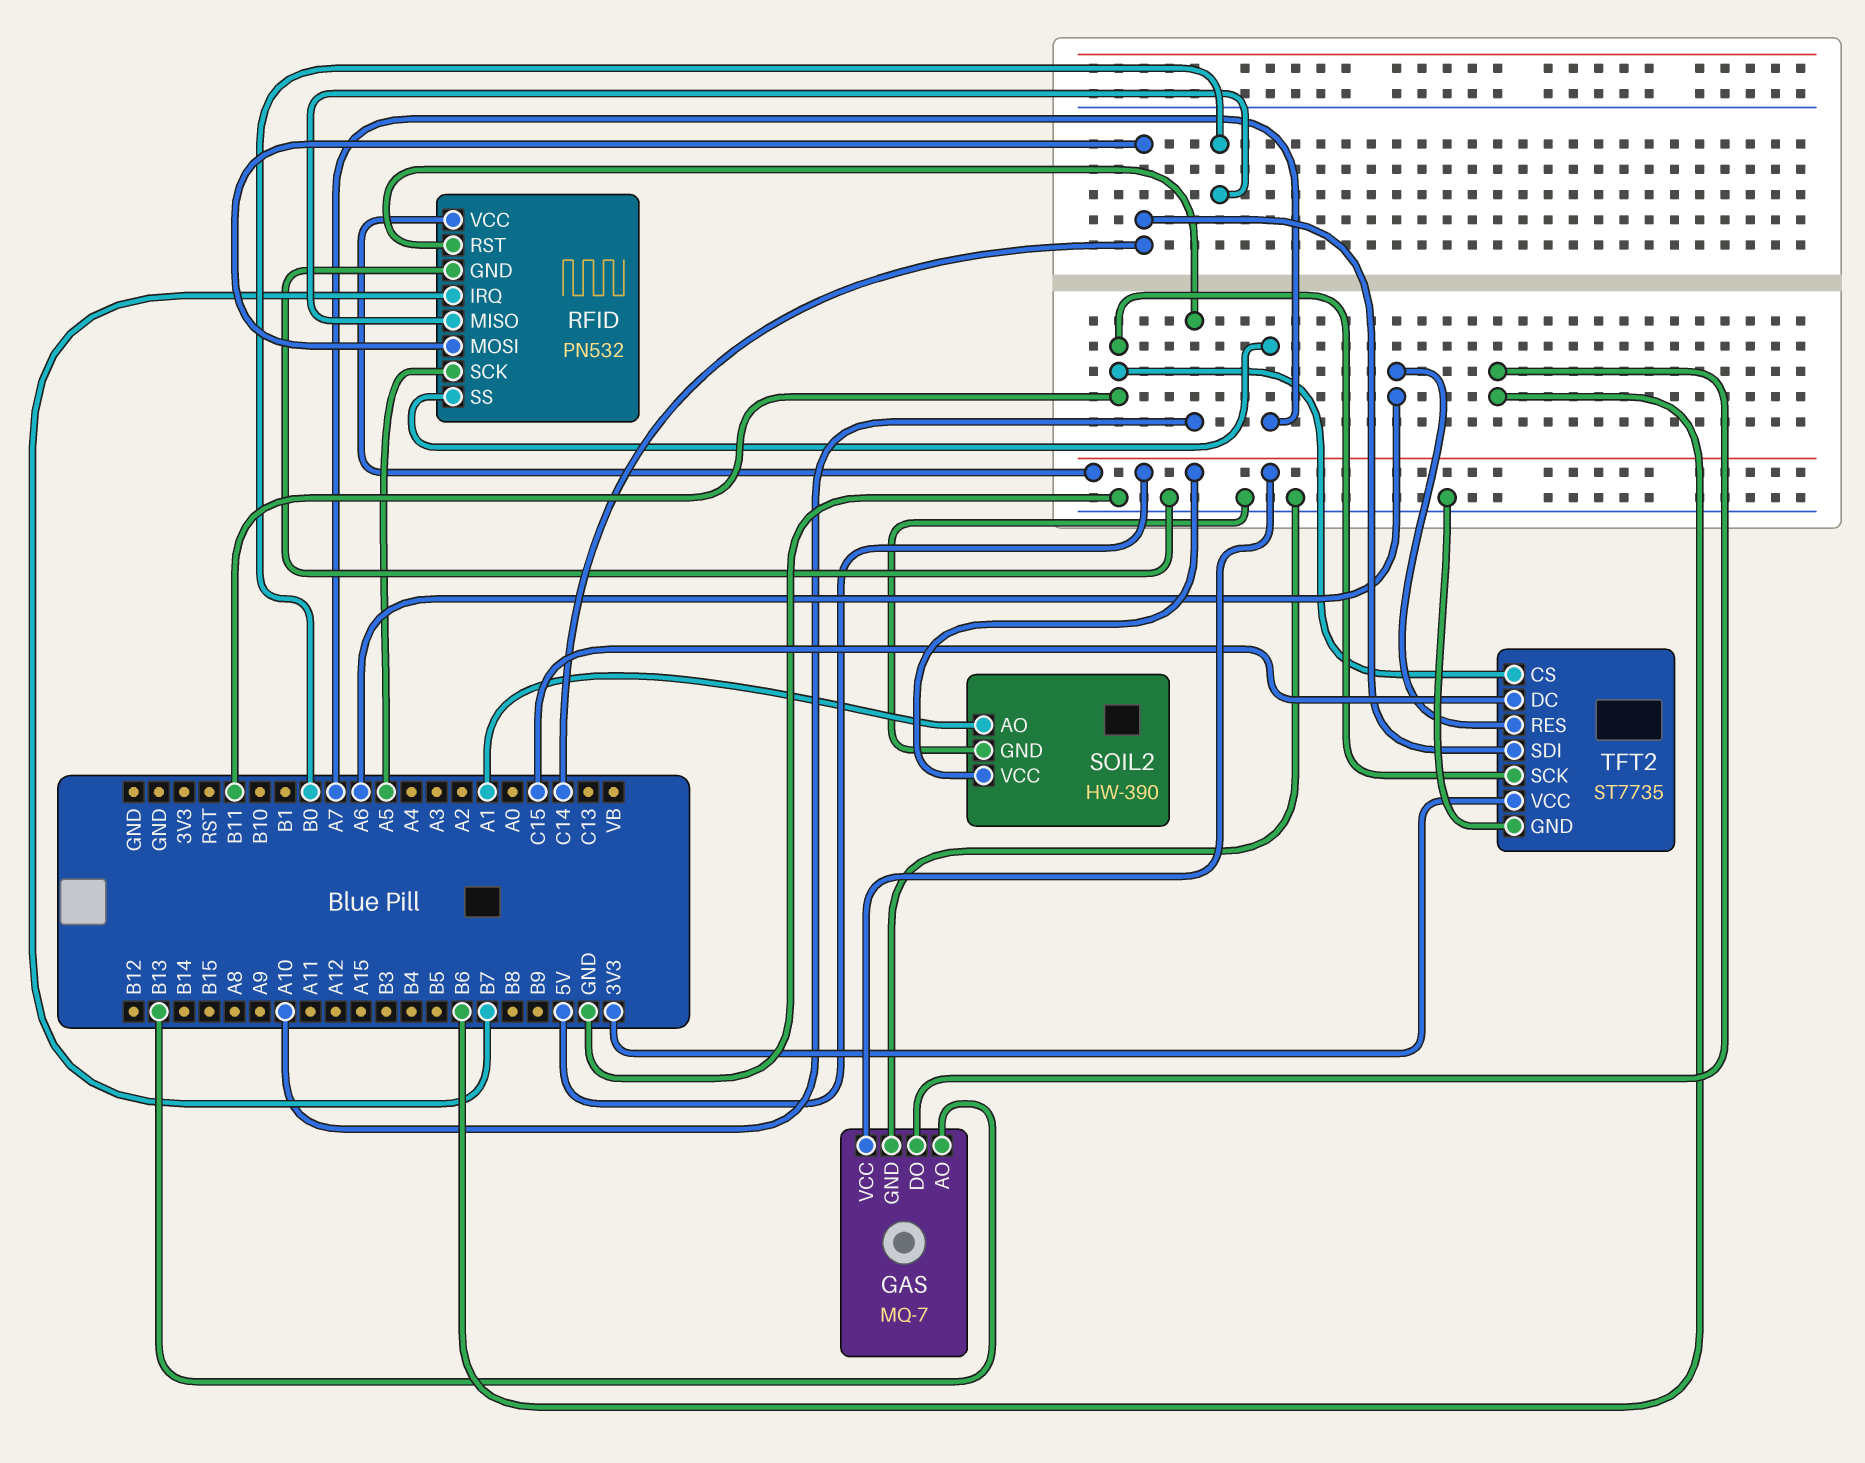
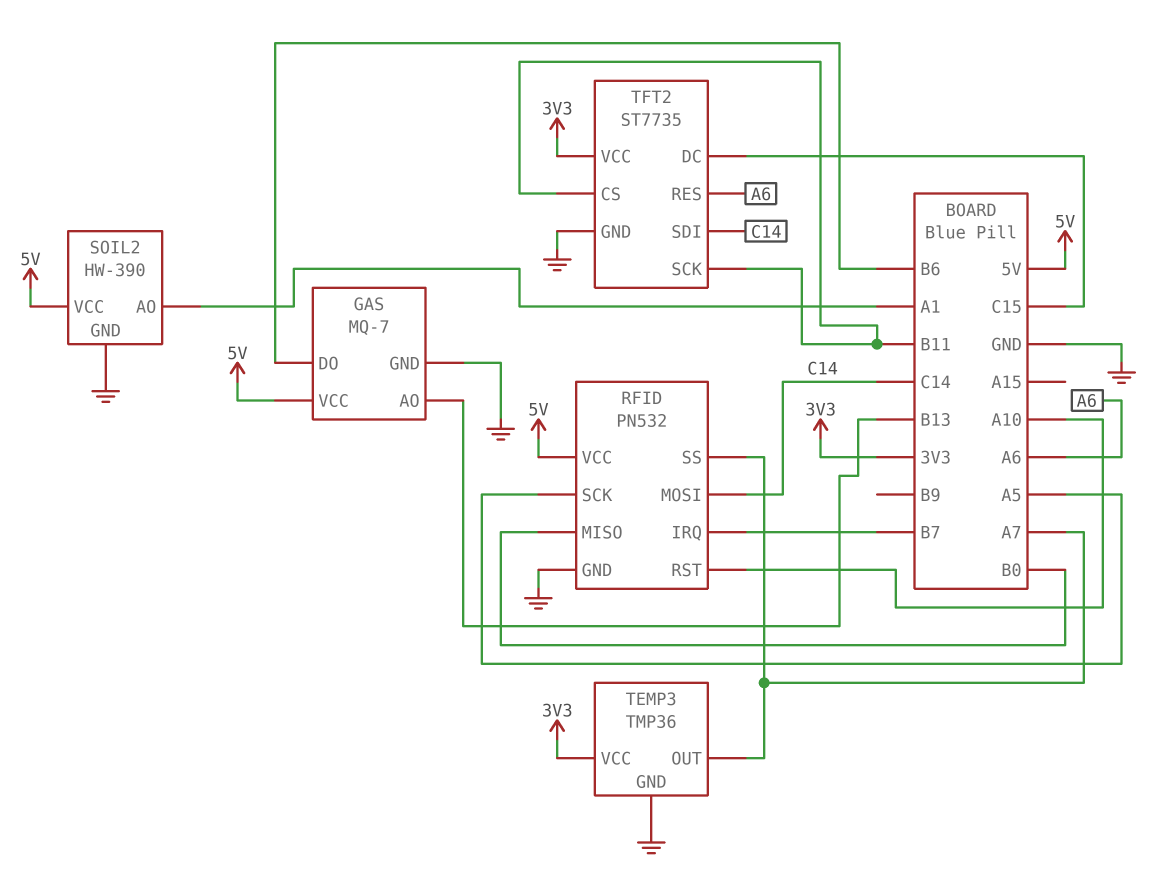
TEMP3: none -> TMP36
TEMP3 pin GND: none -> GND
TEMP3 pin OUT: none -> A7
TEMP3 pin VCC: none -> 3V3

